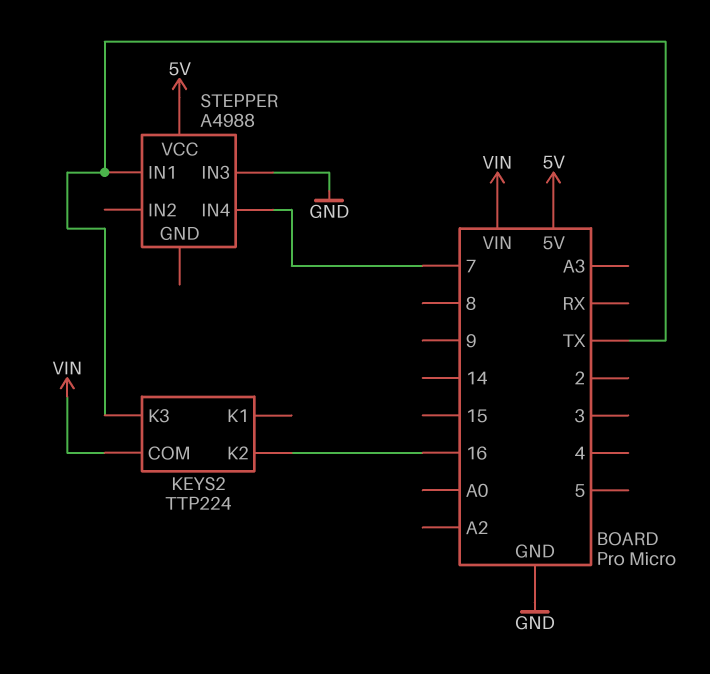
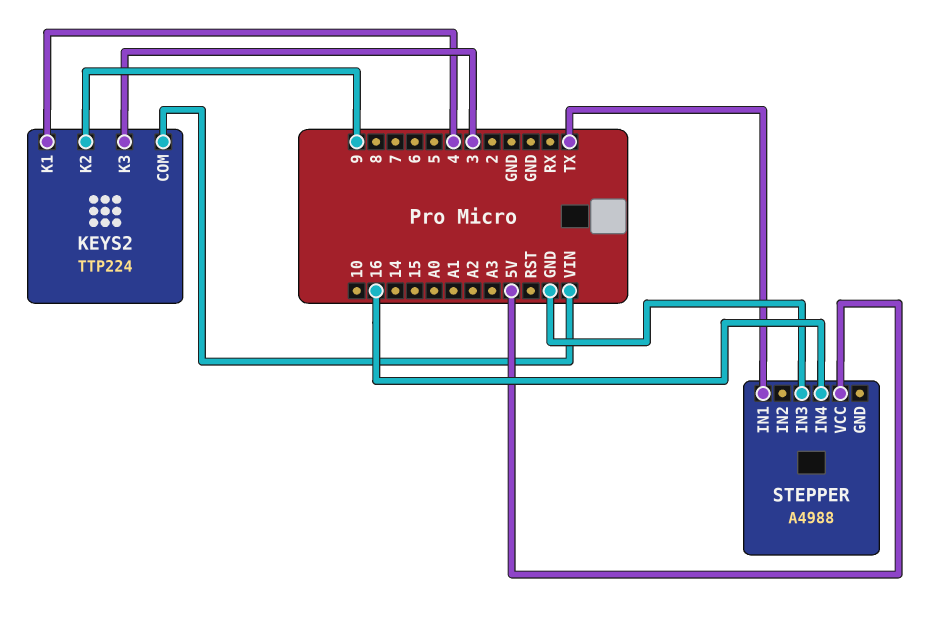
KEYS2 pin K1: none -> 4
KEYS2 pin K2: 16 -> 9
KEYS2 pin K3: TX -> 3
STEPPER pin IN4: 7 -> 16

